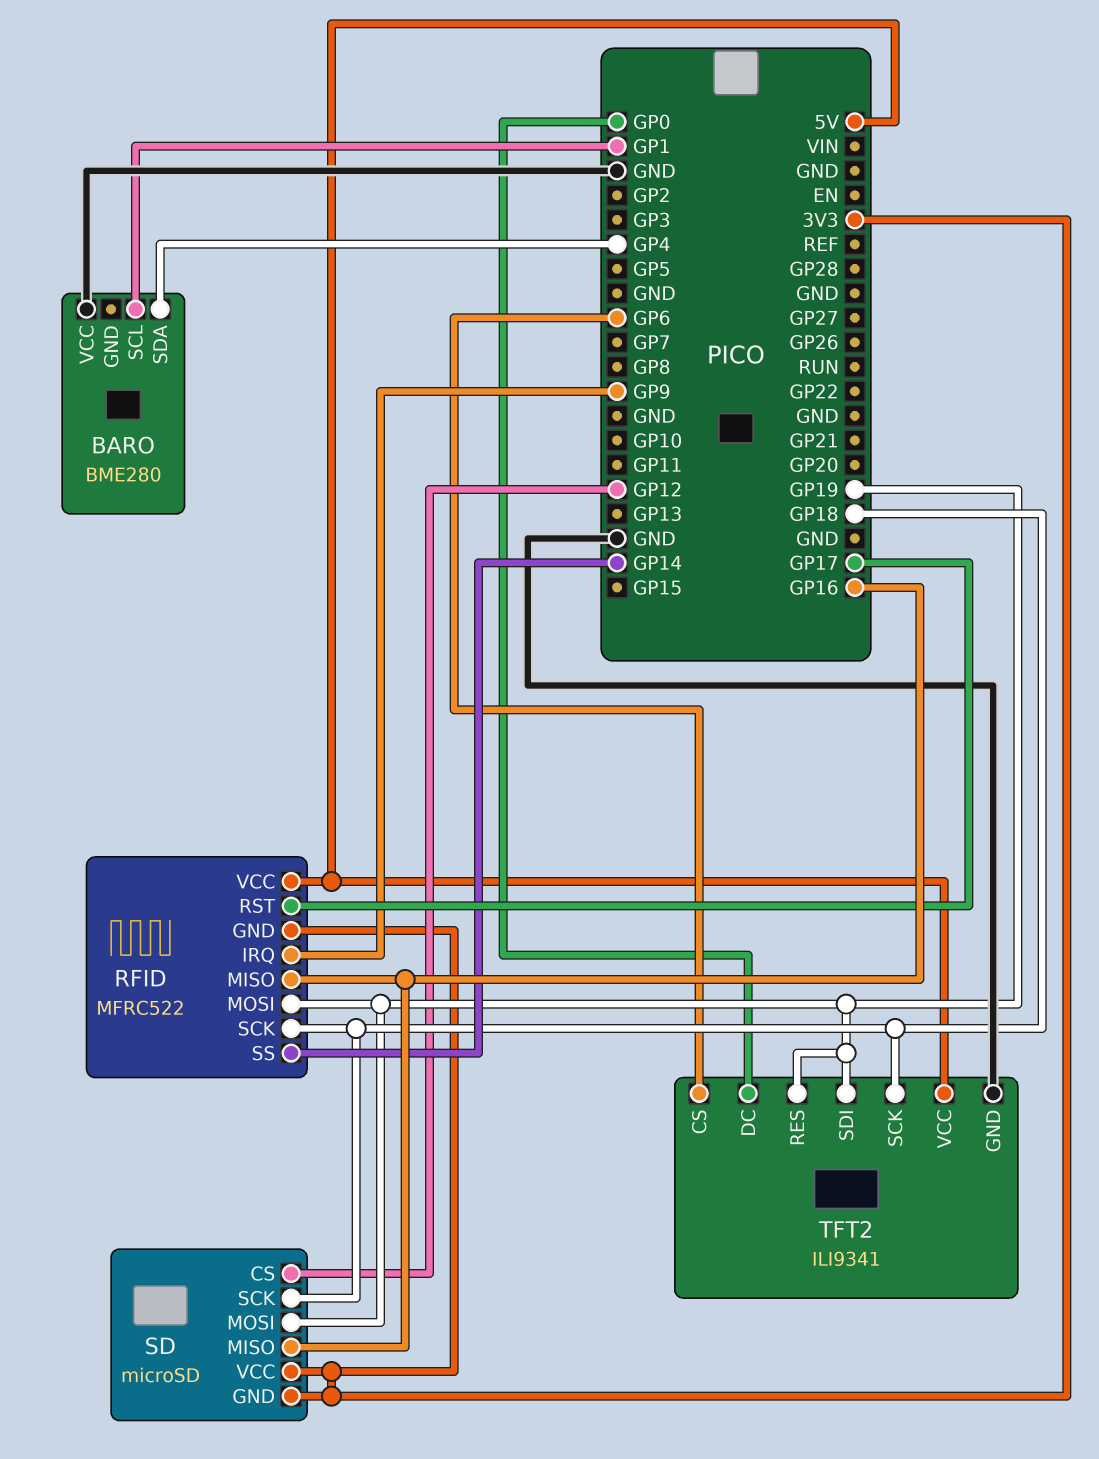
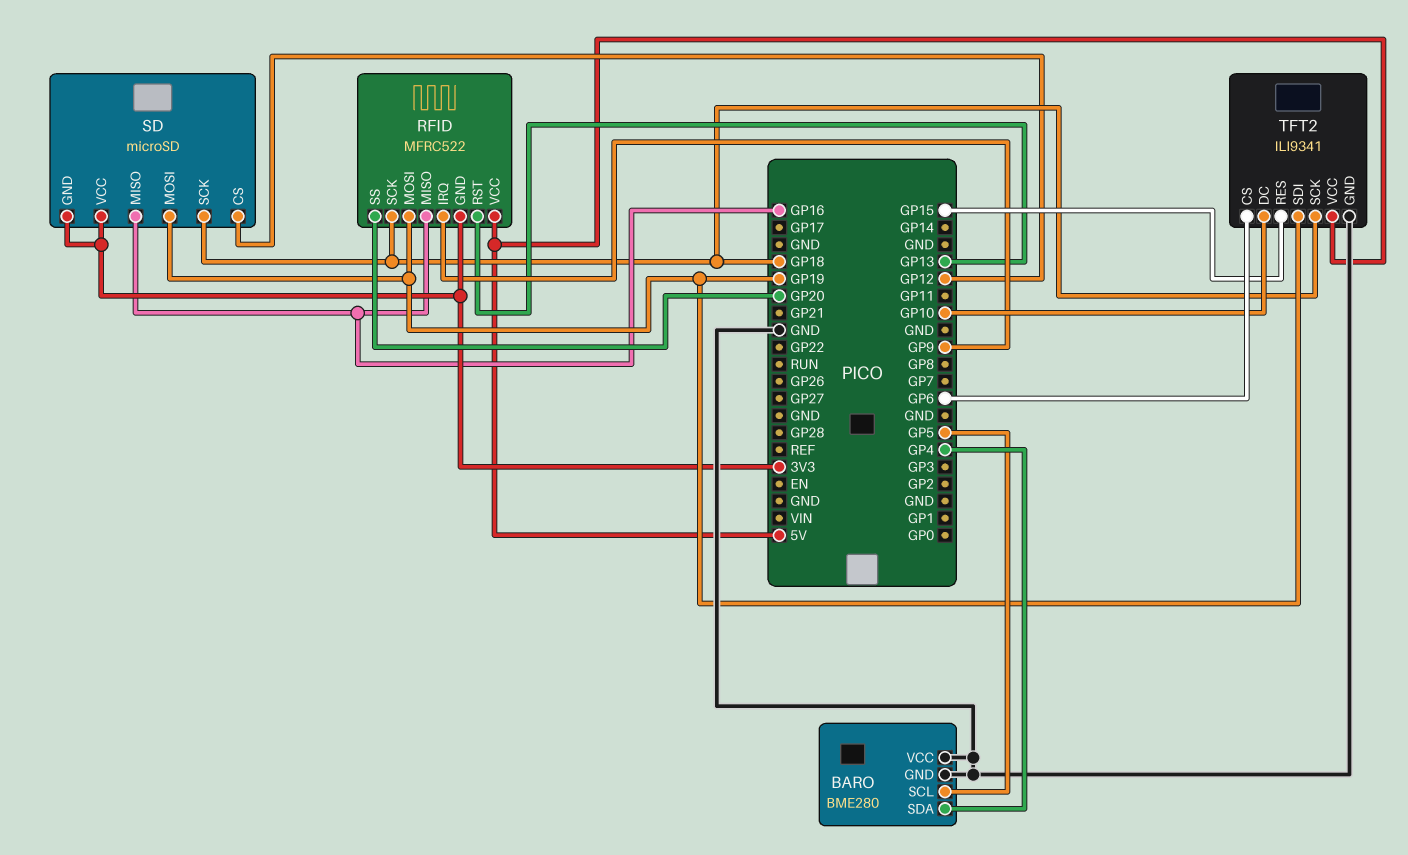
BARO pin GND: none -> GND
BARO pin SCL: GP1 -> GP5
RFID pin RST: GP17 -> GP13
RFID pin SS: GP14 -> GP20
TFT2 pin DC: GP0 -> GP10
TFT2 pin RES: GP19 -> GP15

